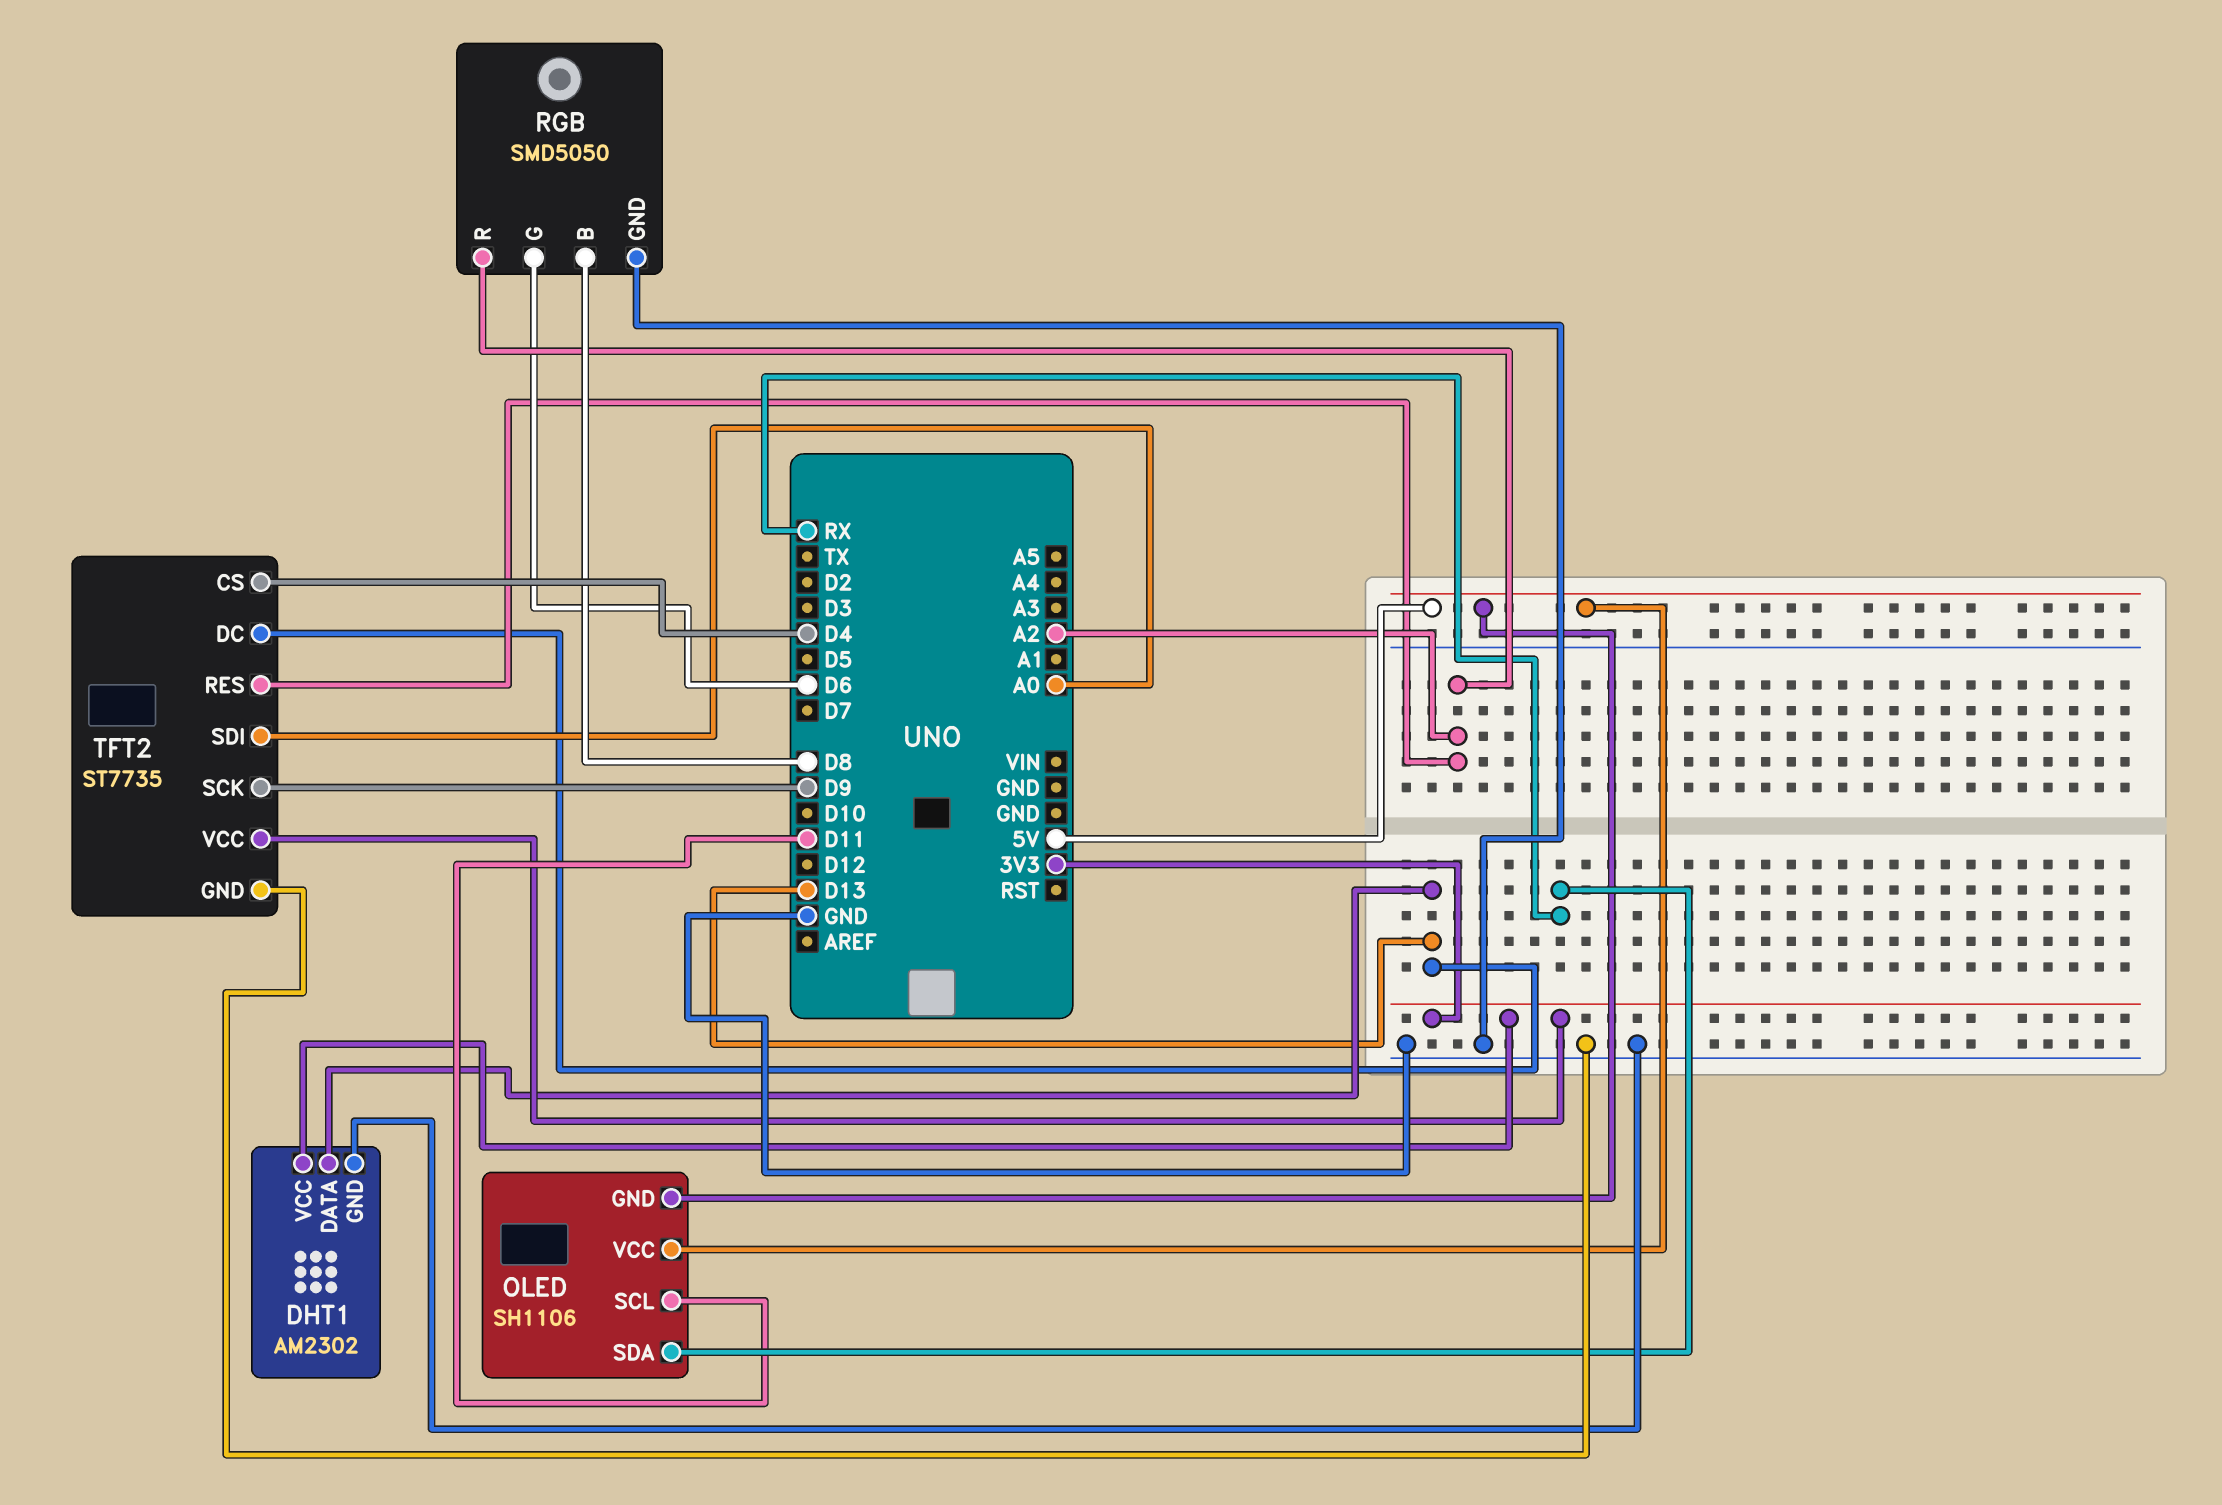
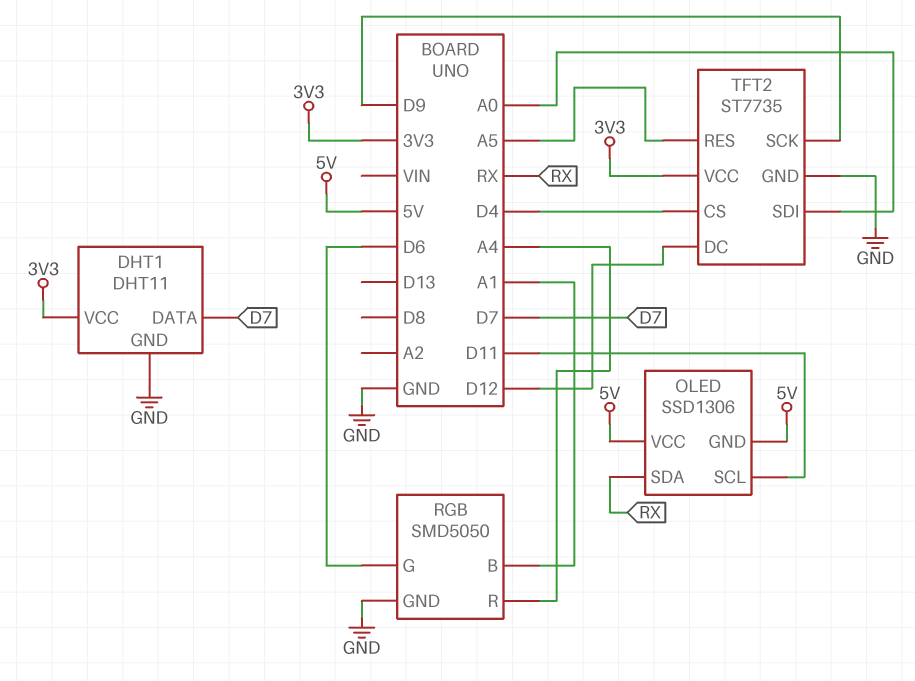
DHT1: AM2302 -> DHT11
DHT1 pin DATA: D13 -> D7
OLED: SH1106 -> SSD1306
RGB pin B: D8 -> A1
RGB pin R: A2 -> A4
TFT2 pin DC: D13 -> D12
TFT2 pin RES: A2 -> A5

